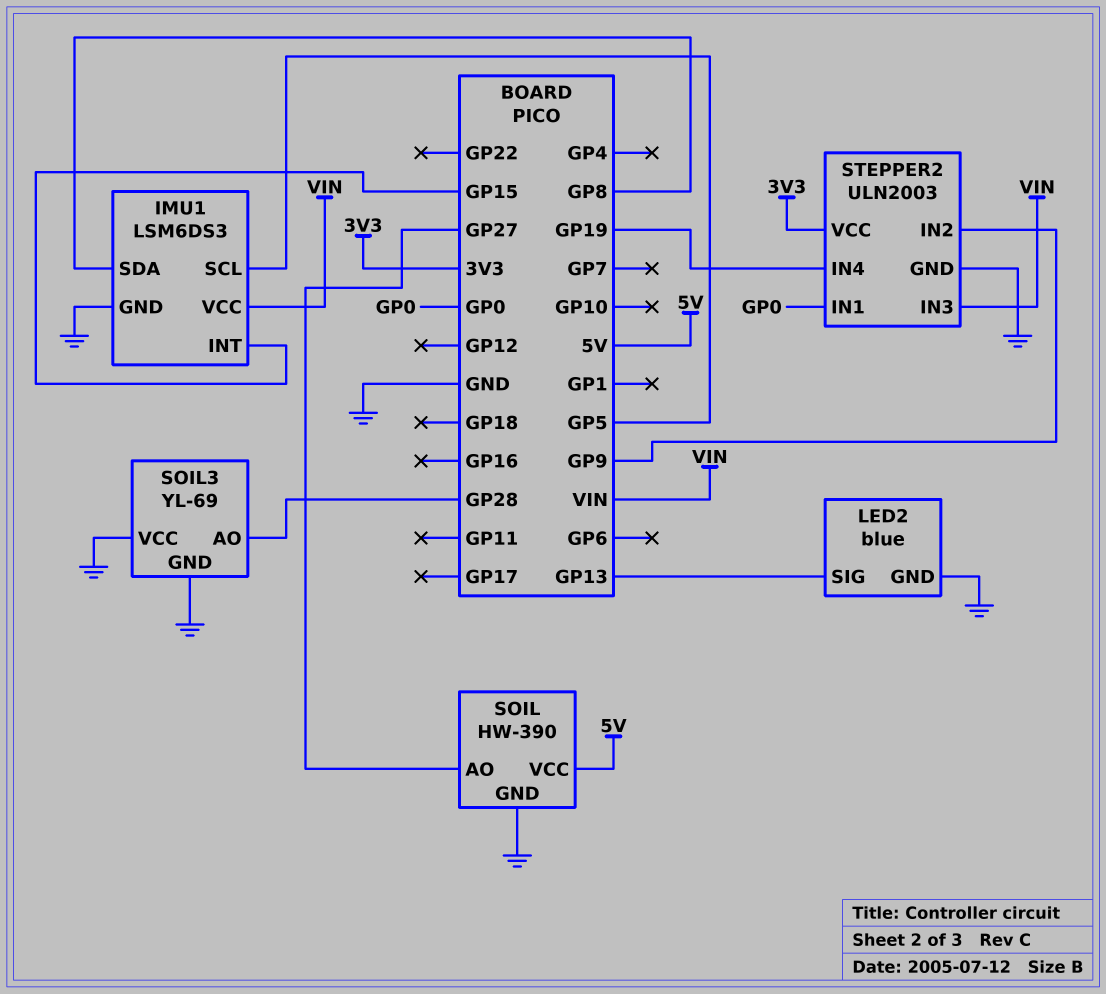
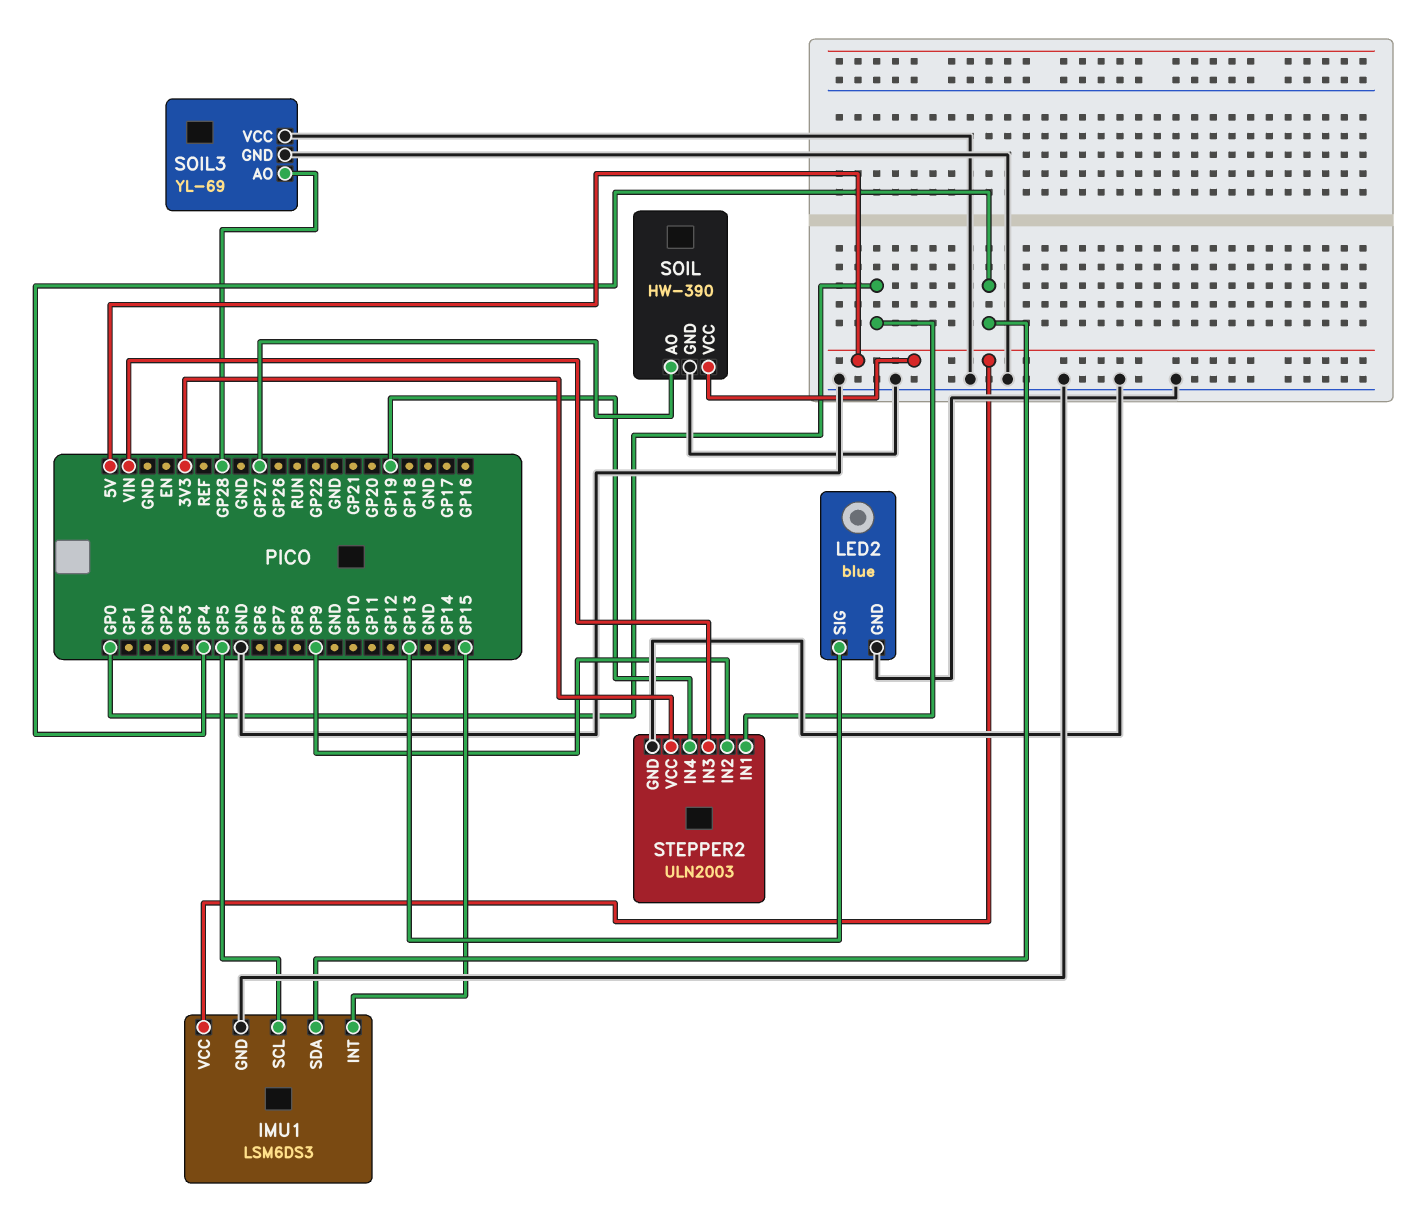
IMU1 pin SDA: GP8 -> GP4
IMU1 pin VCC: VIN -> 5V

